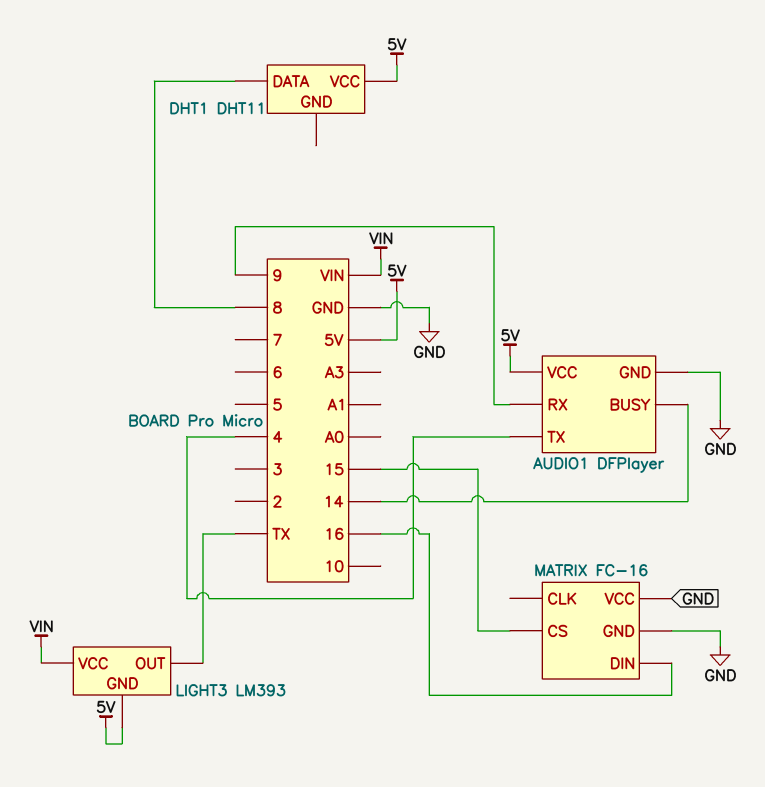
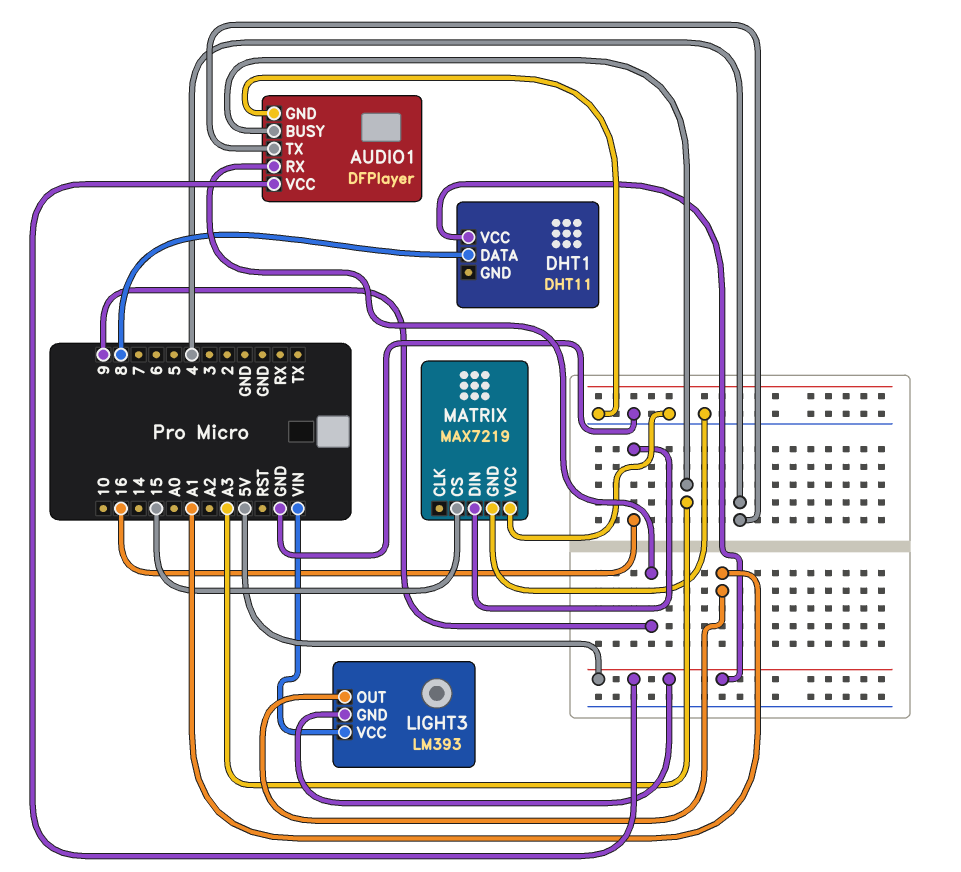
AUDIO1 pin BUSY: 14 -> A3
LIGHT3 pin OUT: TX -> A1
MATRIX: FC-16 -> MAX7219

